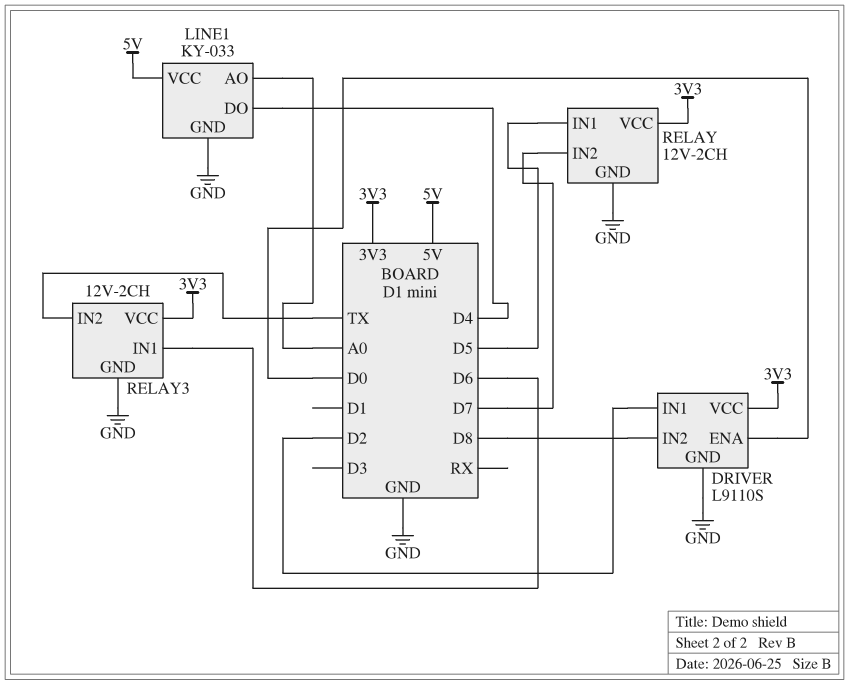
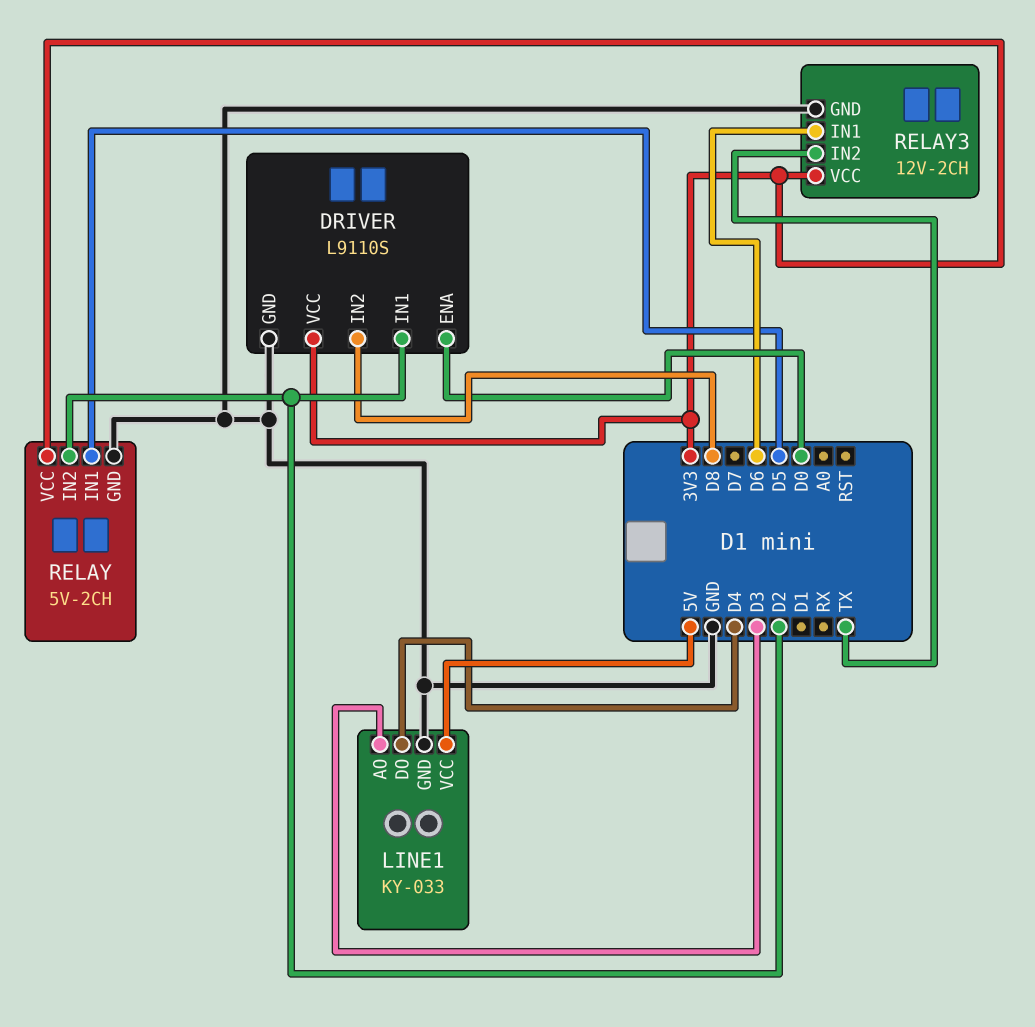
LINE1 pin AO: A0 -> D3
RELAY: 12V-2CH -> 5V-2CH
RELAY pin IN2: D7 -> D2

